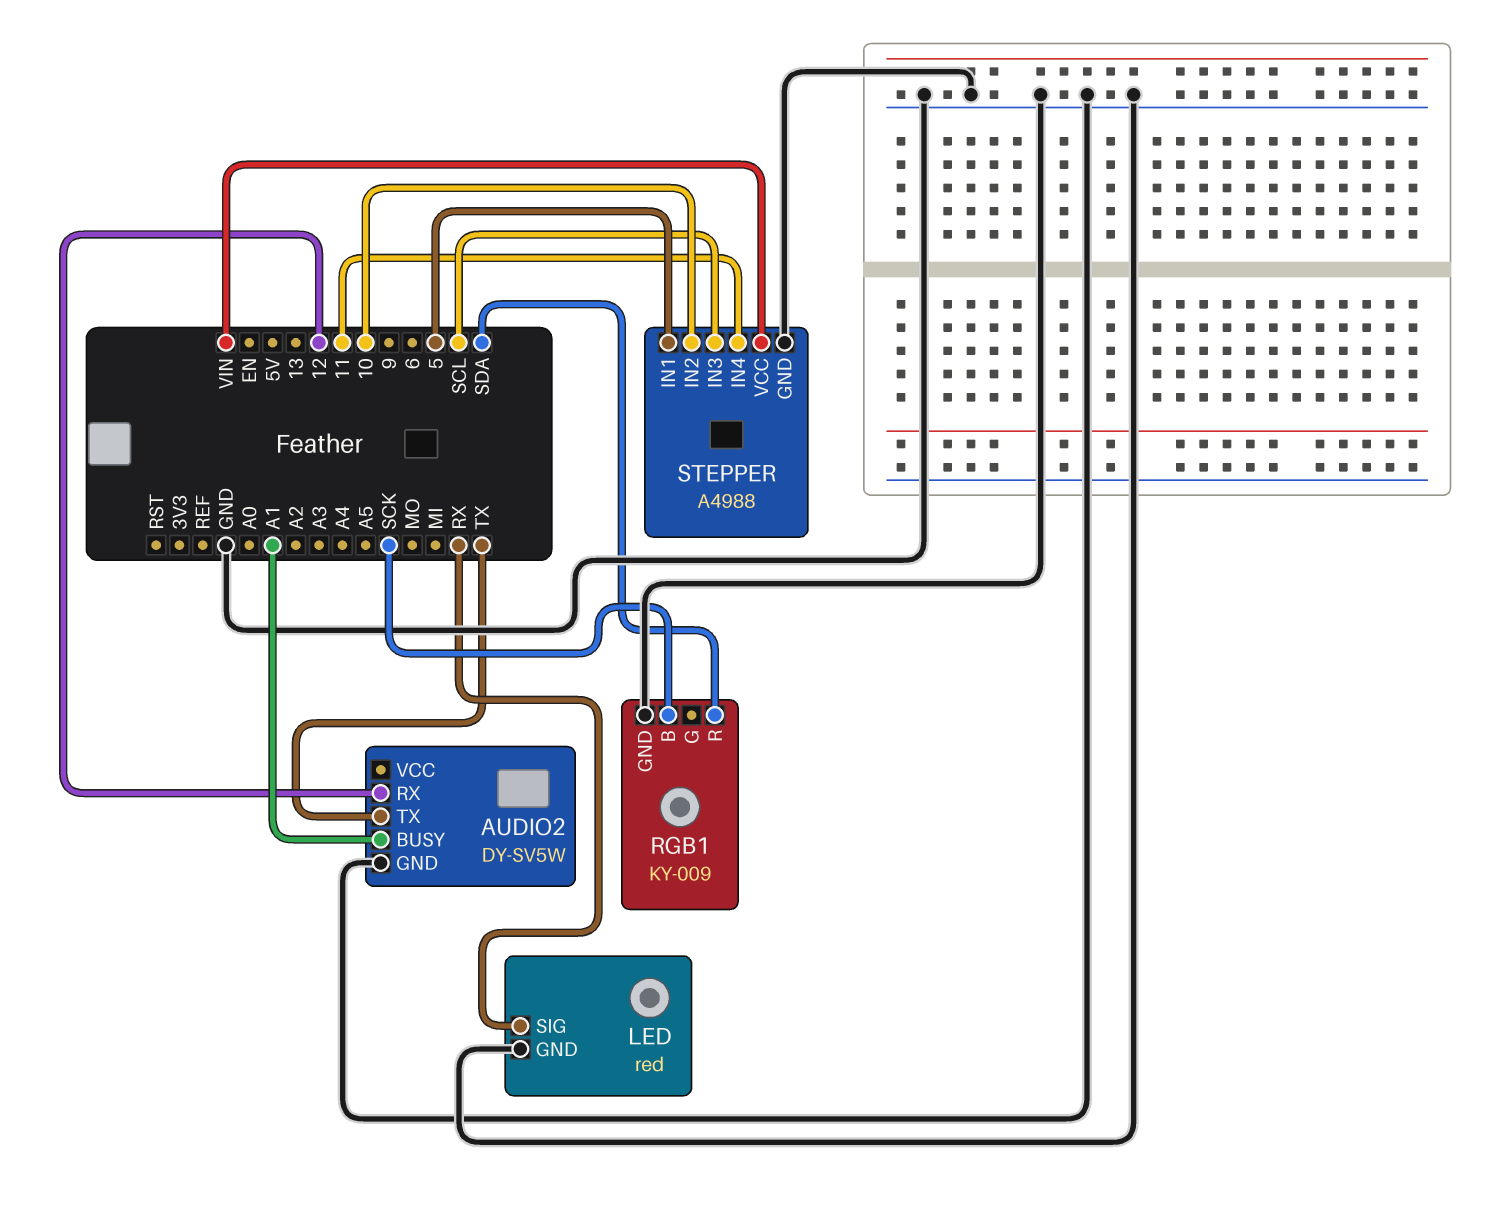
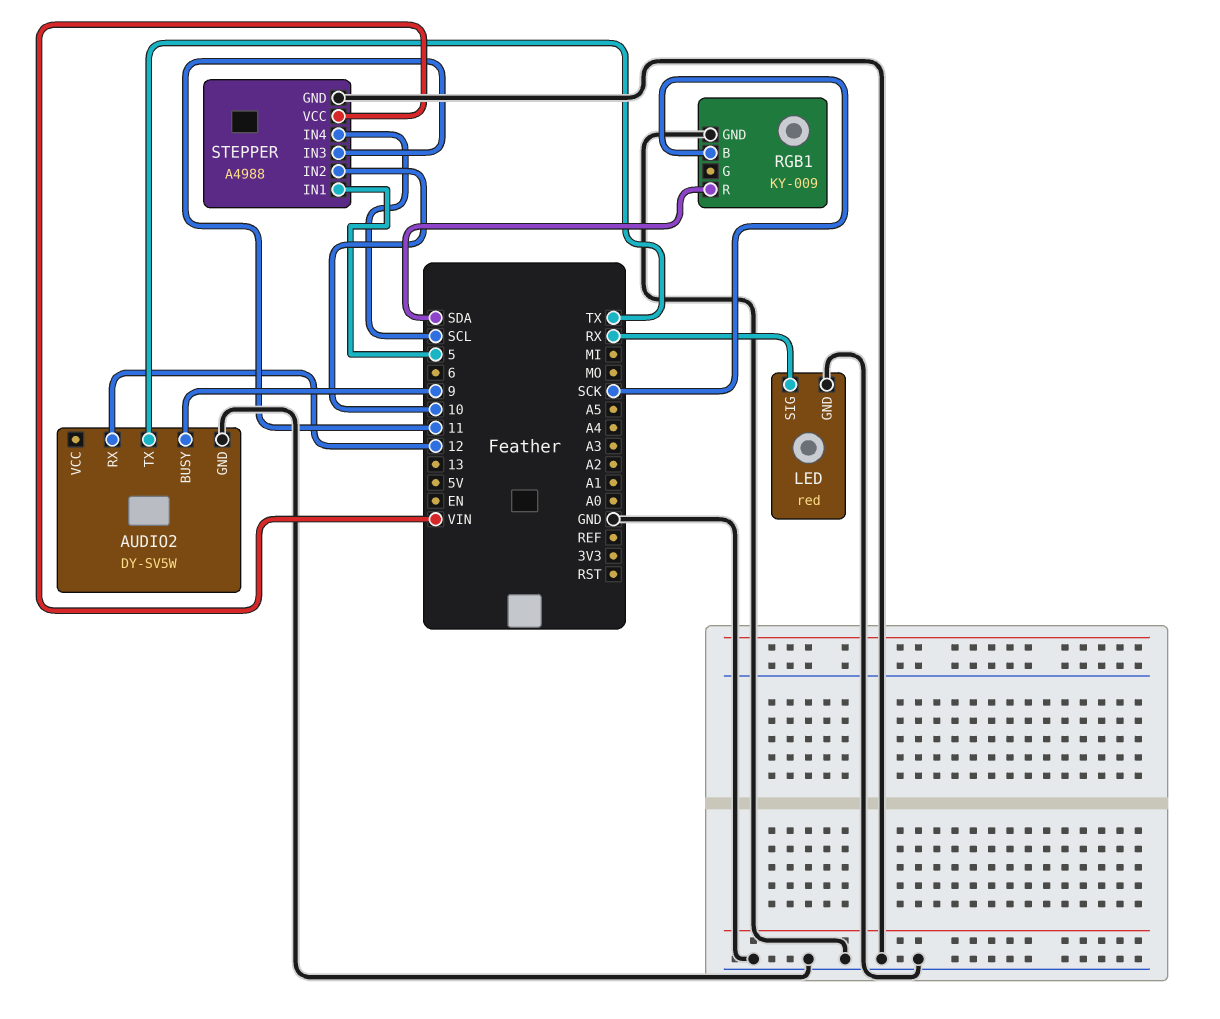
AUDIO2 pin BUSY: A1 -> 9
STEPPER pin IN3: SCL -> 11
STEPPER pin IN4: 11 -> SCL

